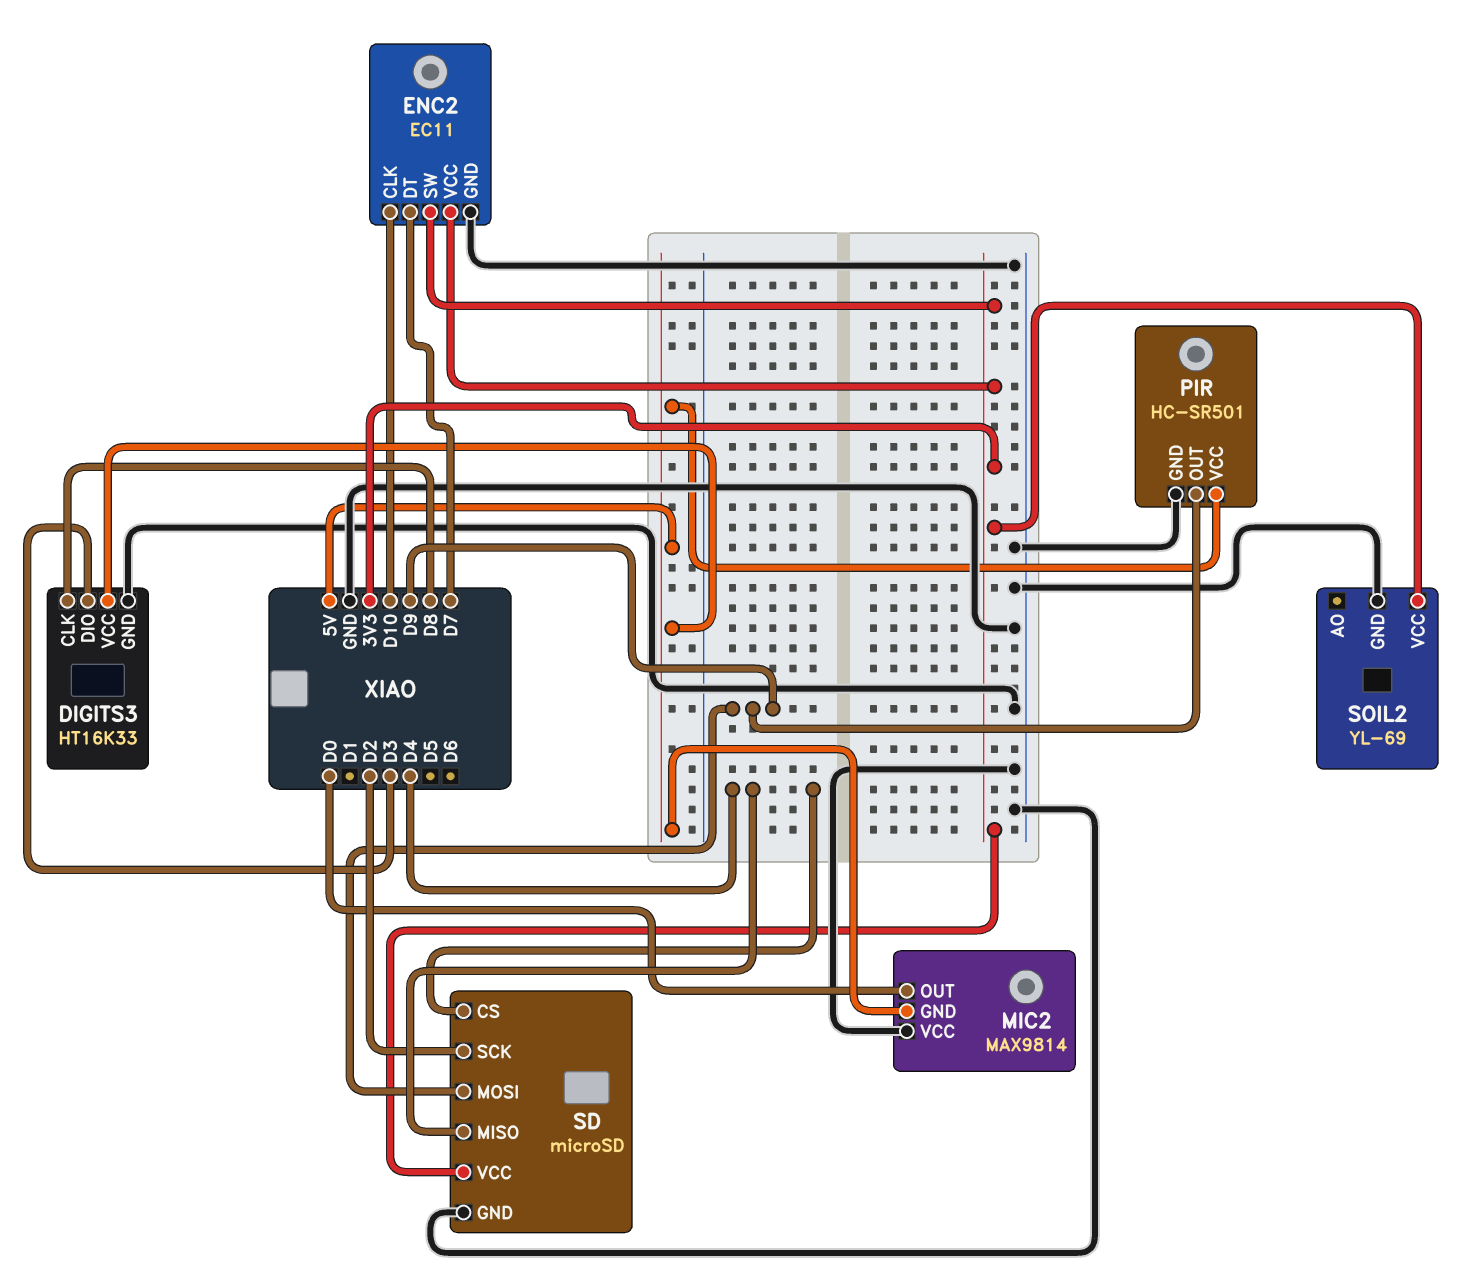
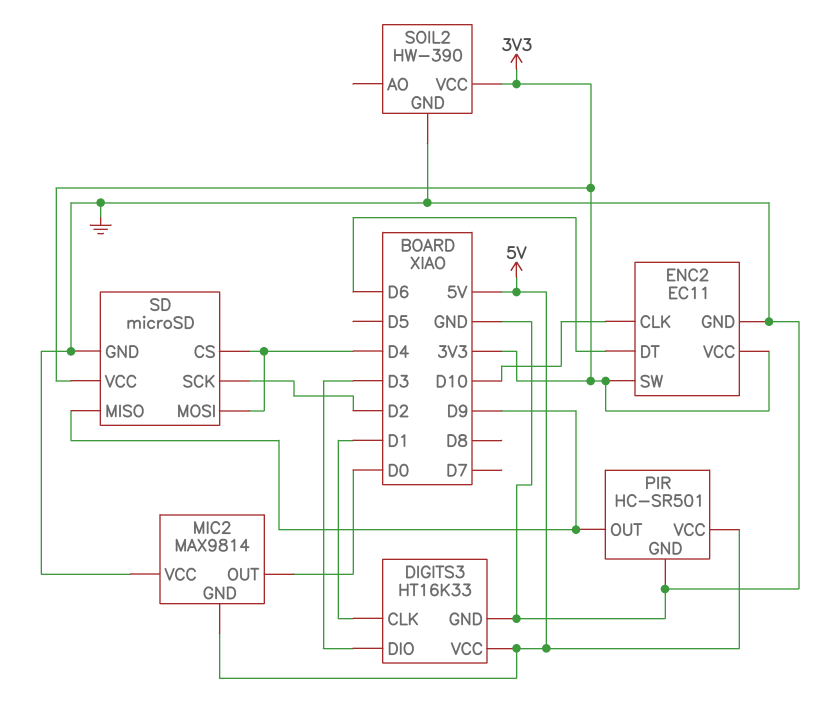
DIGITS3 pin CLK: D8 -> D1
ENC2 pin DT: D7 -> D6
SD pin MISO: D4 -> D9
SD pin MOSI: D9 -> D4
SOIL2: YL-69 -> HW-390

